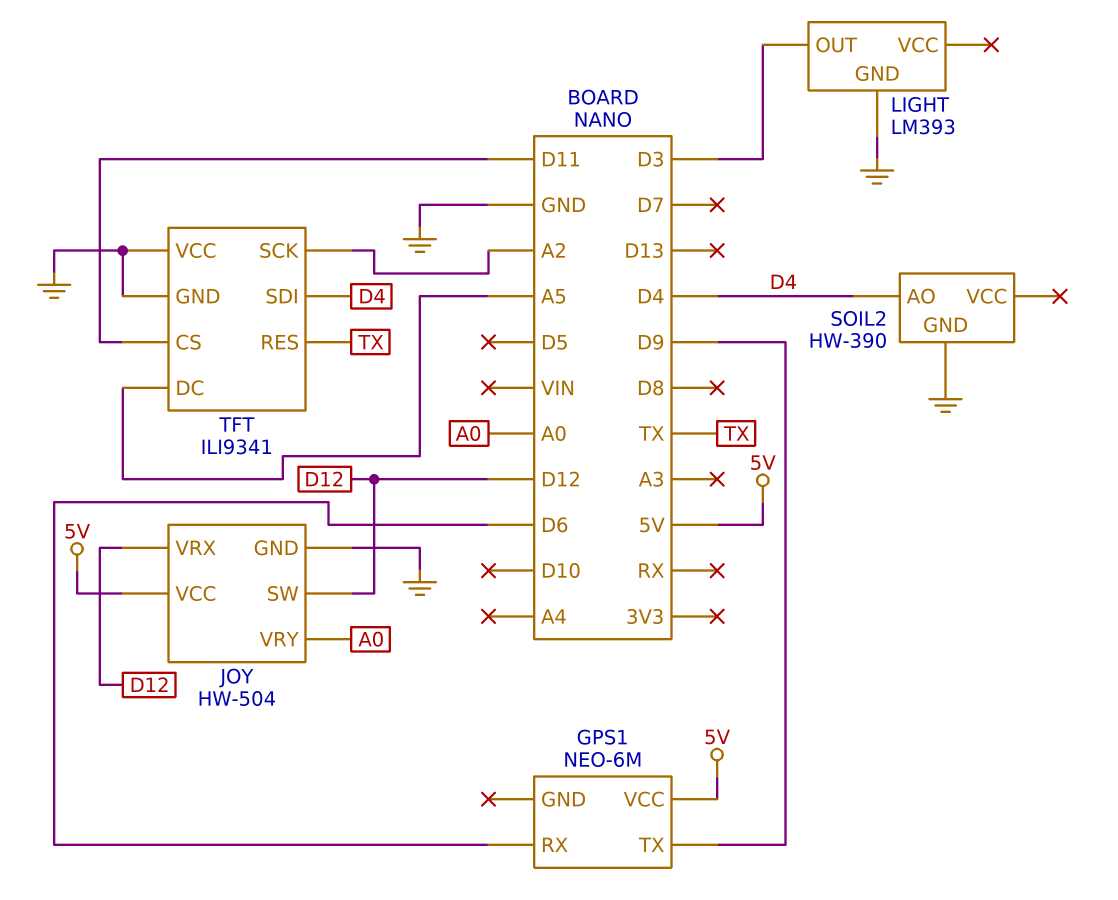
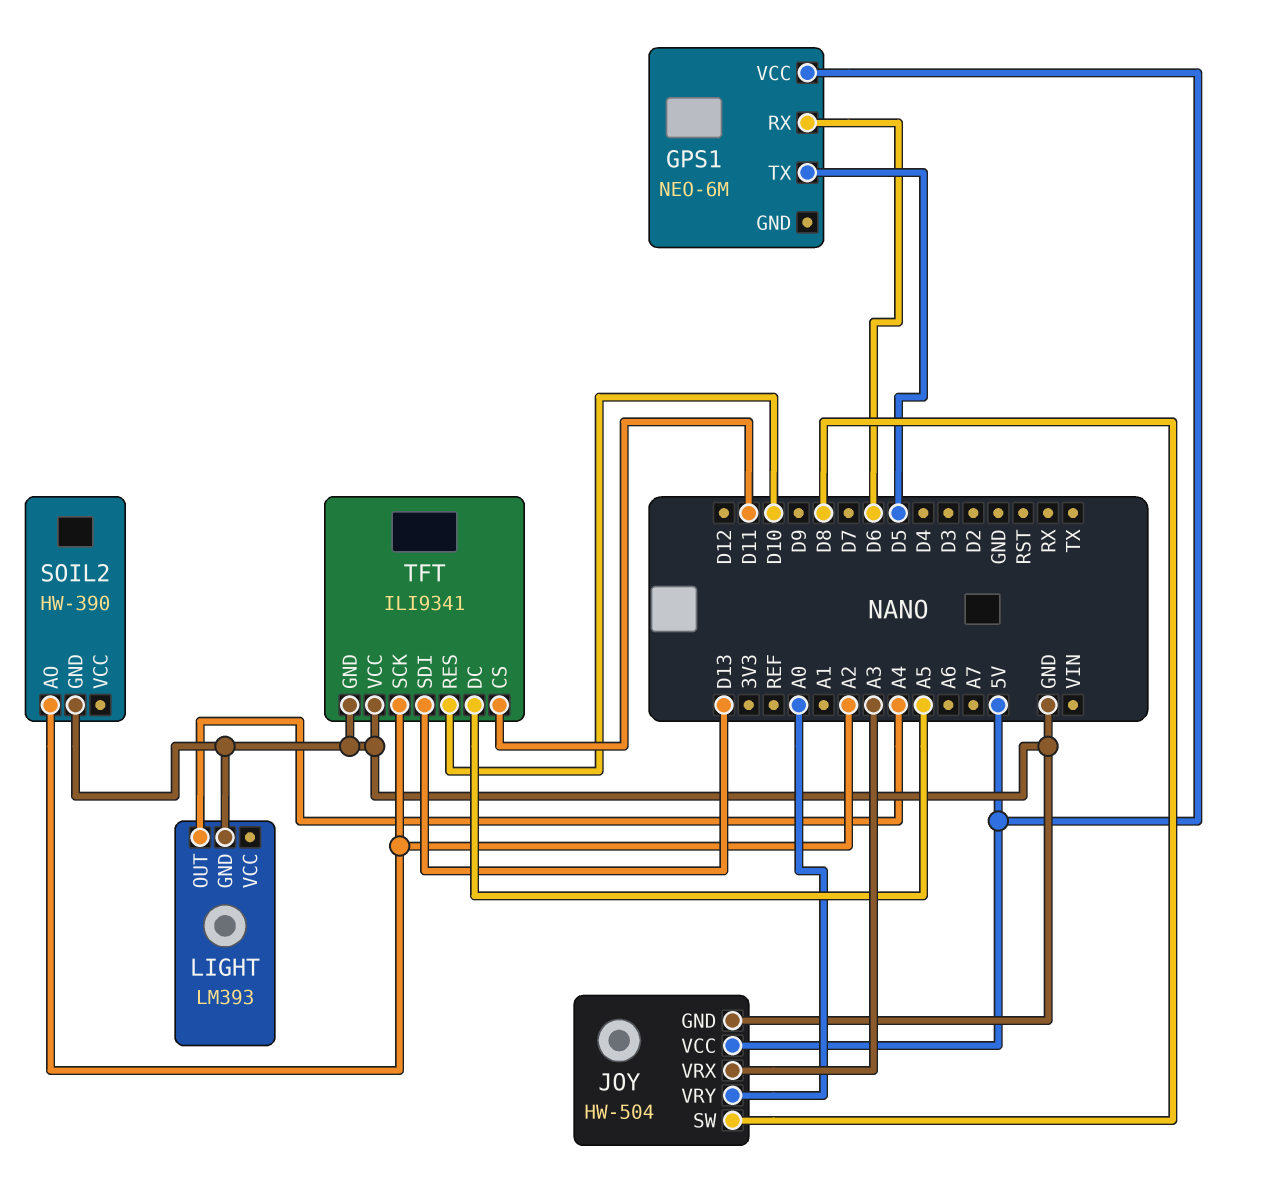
GPS1 pin TX: D9 -> D5
JOY pin SW: D12 -> D8
JOY pin VRX: D12 -> A3
LIGHT pin OUT: D3 -> A4
SOIL2 pin AO: D4 -> A2
TFT pin RES: TX -> D10
TFT pin SDI: D4 -> D13

